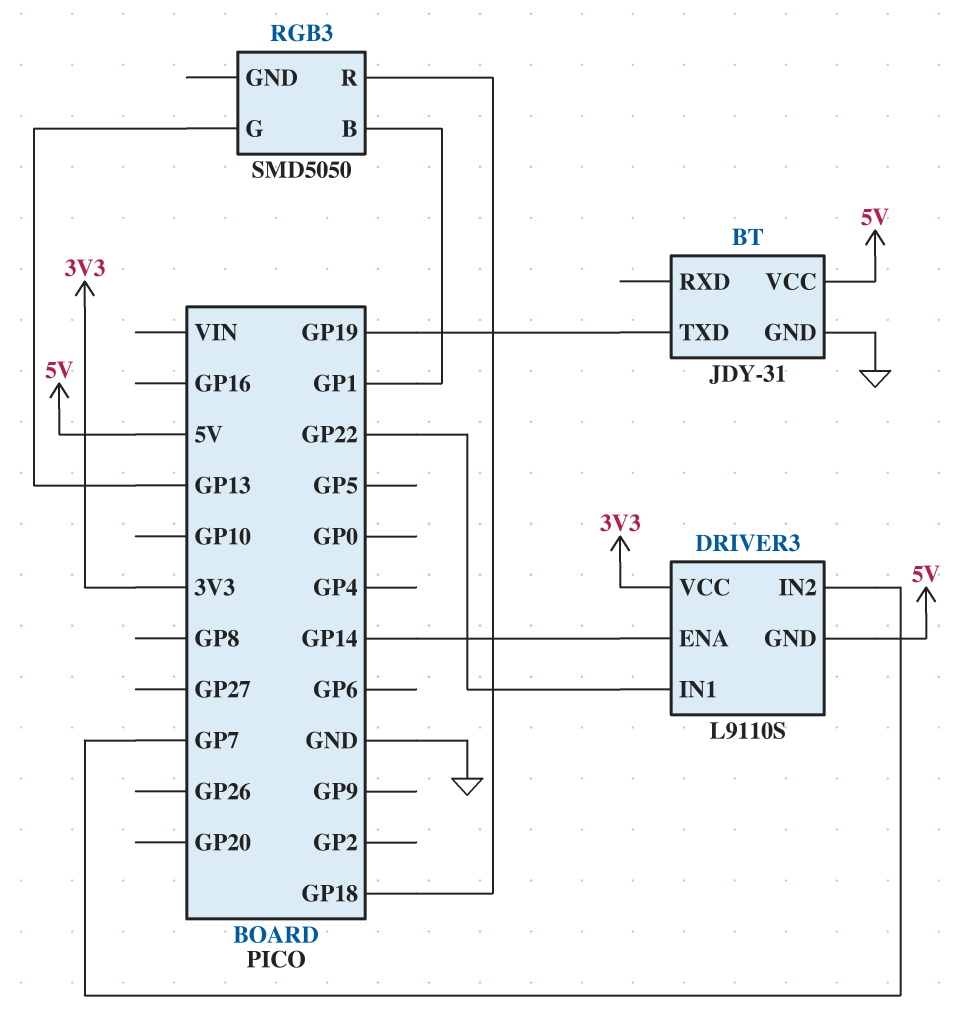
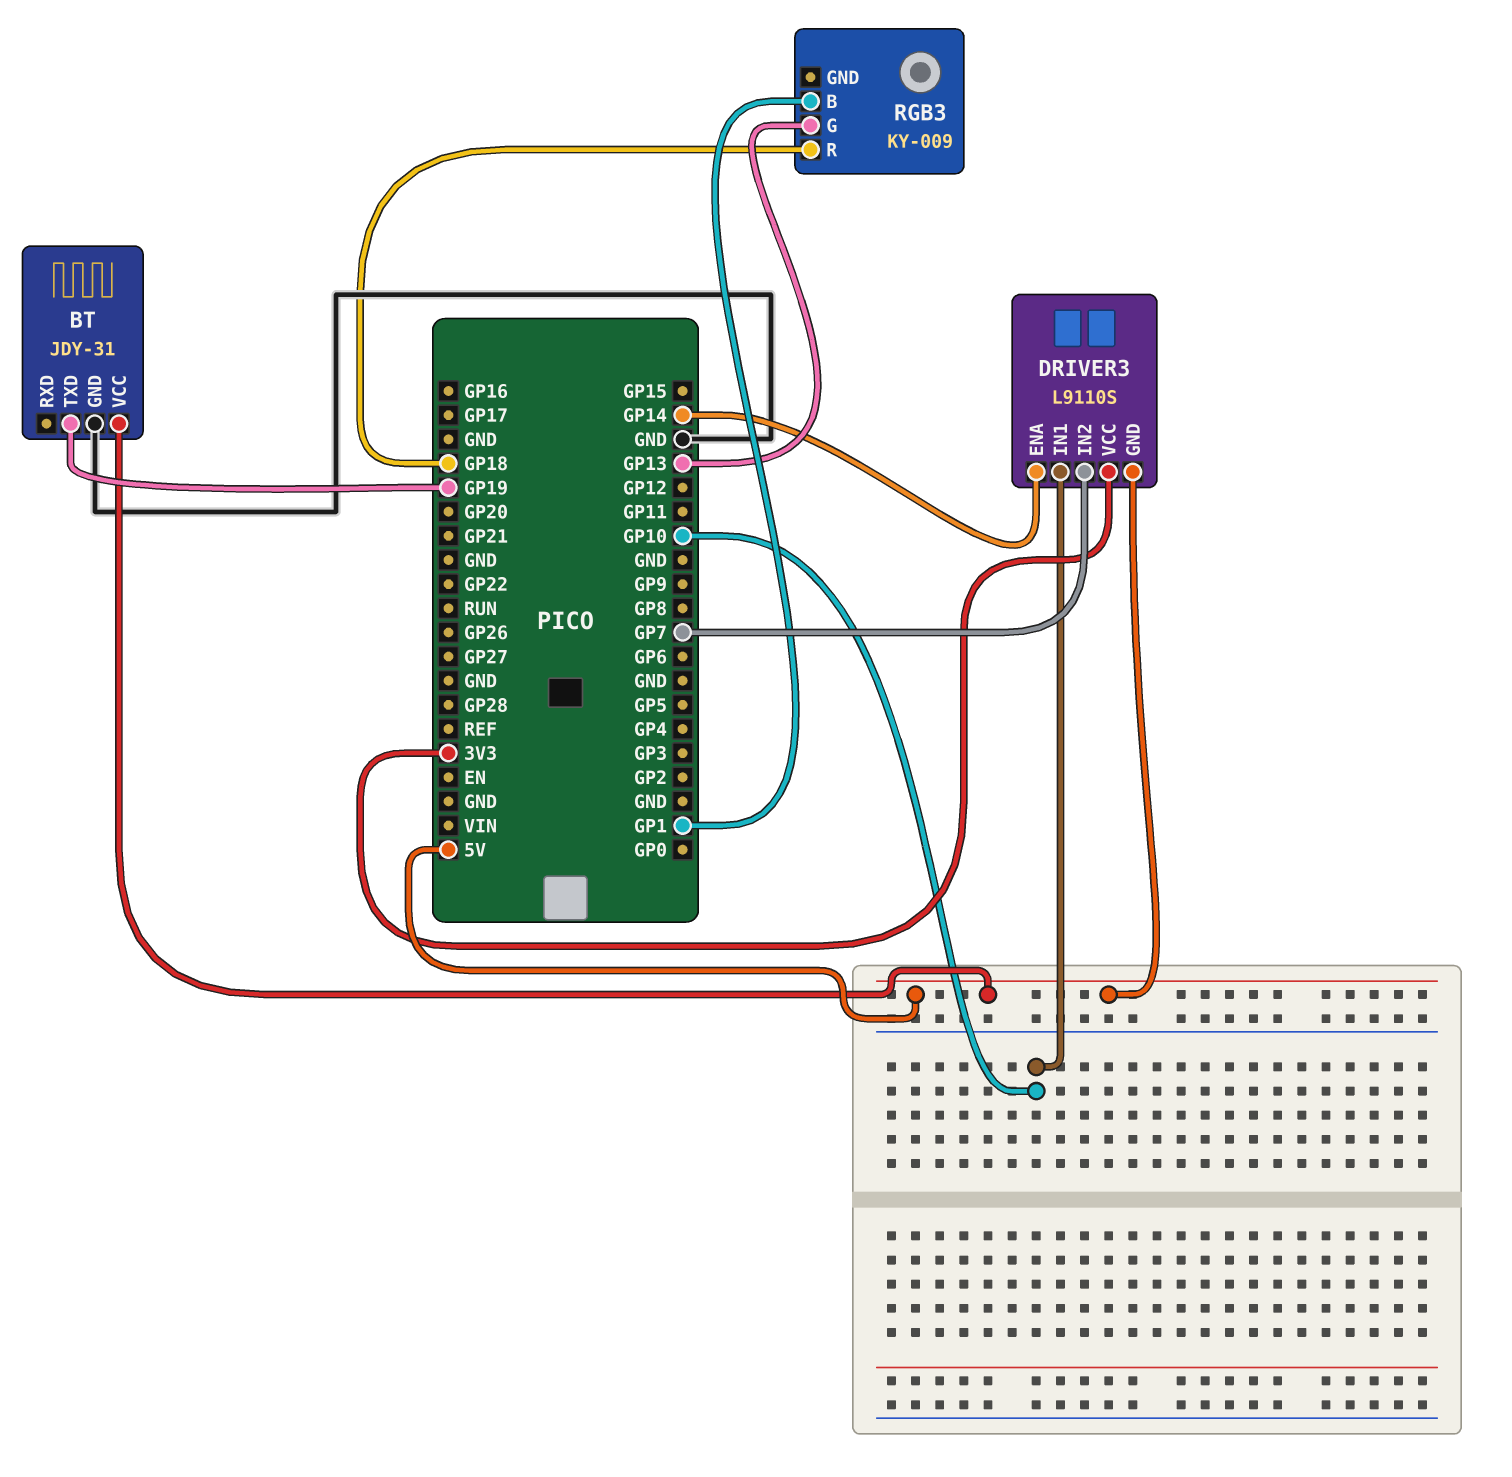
DRIVER3 pin IN1: GP22 -> GP10
RGB3: SMD5050 -> KY-009

